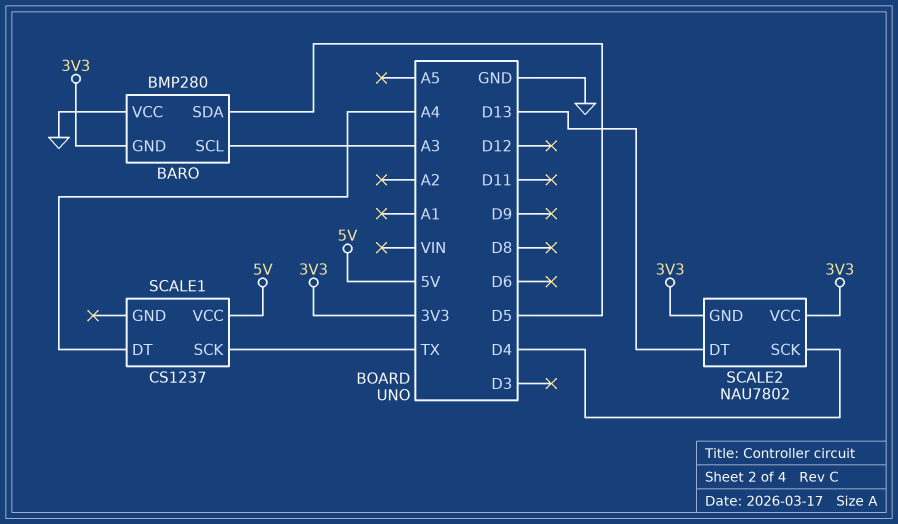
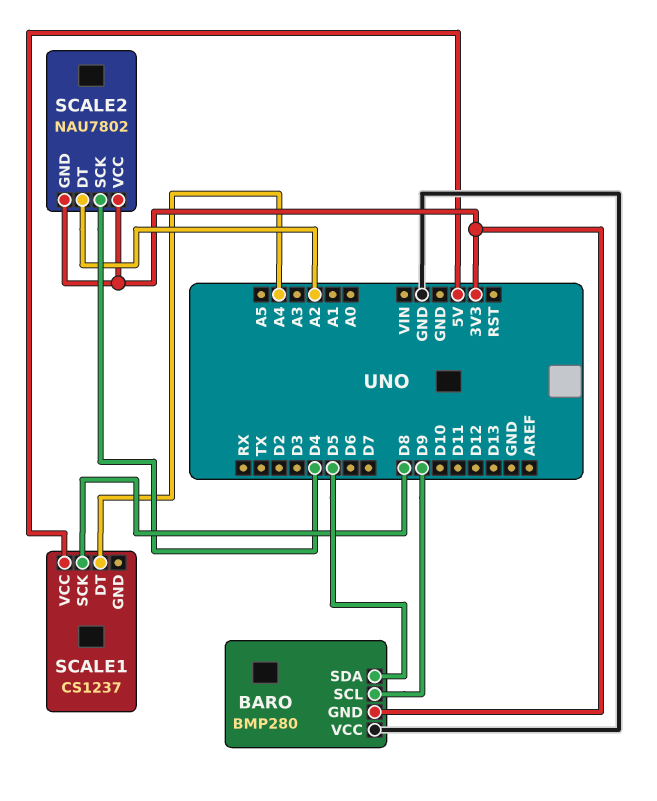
BARO pin SCL: A3 -> D9
SCALE1 pin SCK: TX -> D8
SCALE2 pin DT: D13 -> A2

